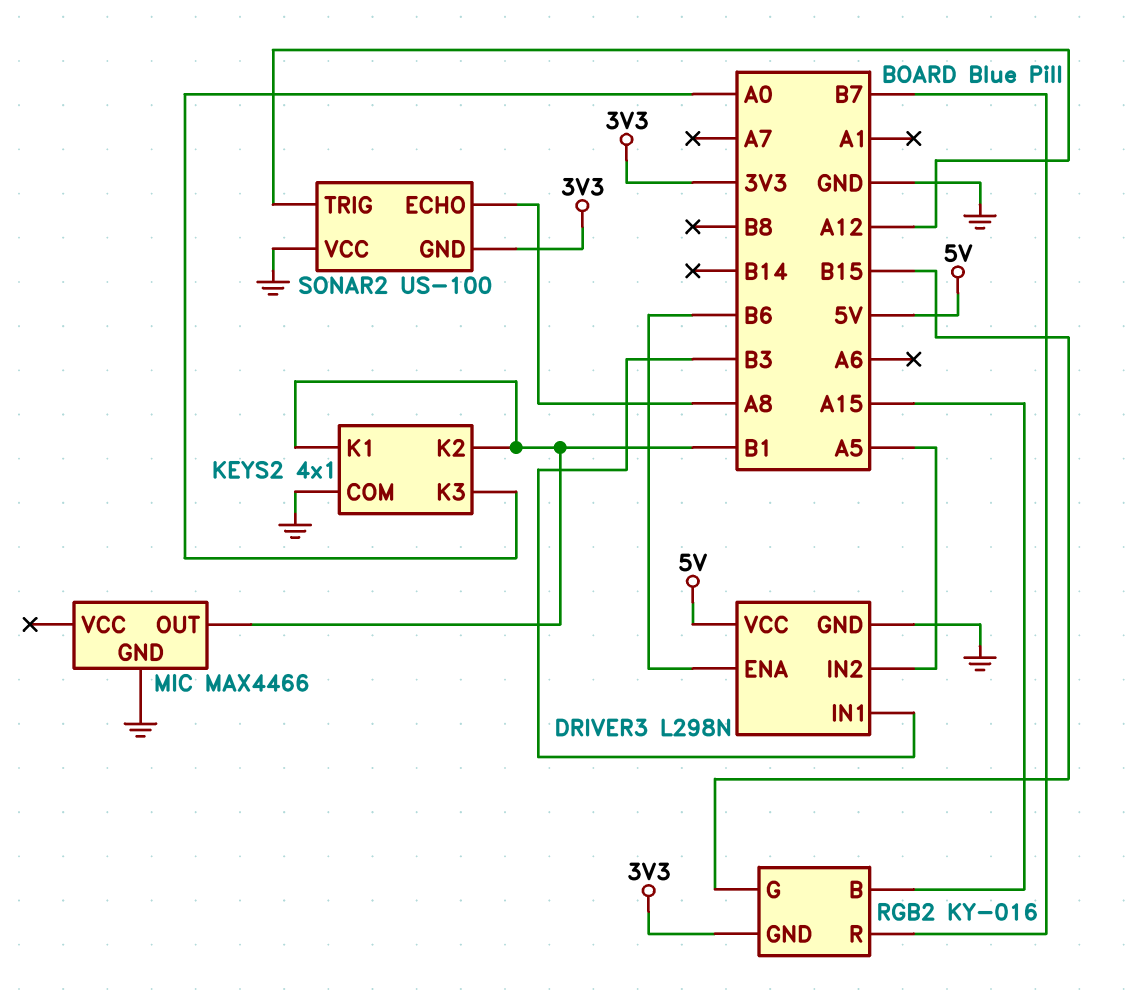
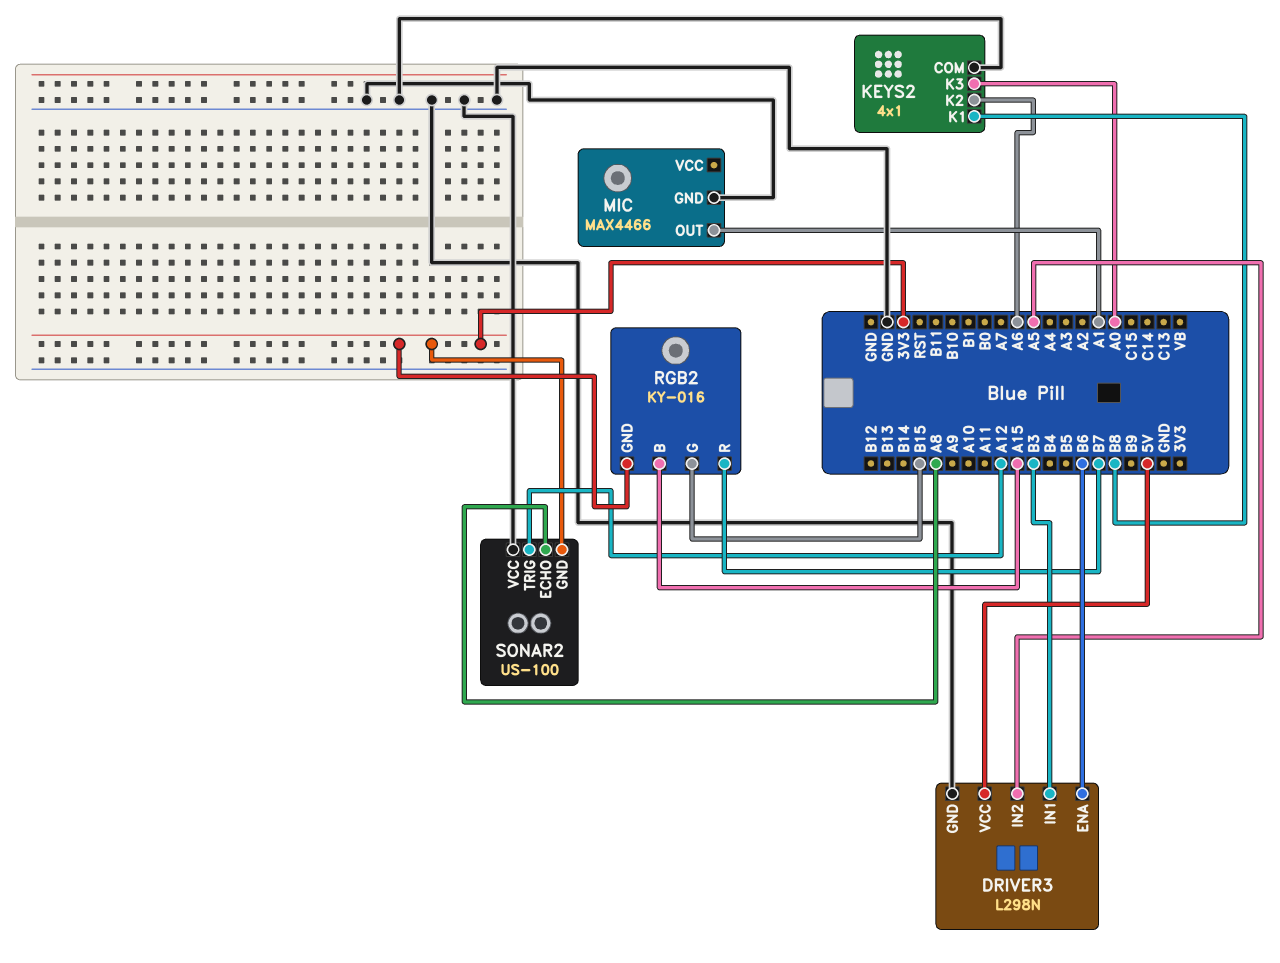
KEYS2 pin K1: B1 -> B8
KEYS2 pin K2: B1 -> A6
MIC pin OUT: B1 -> A1

